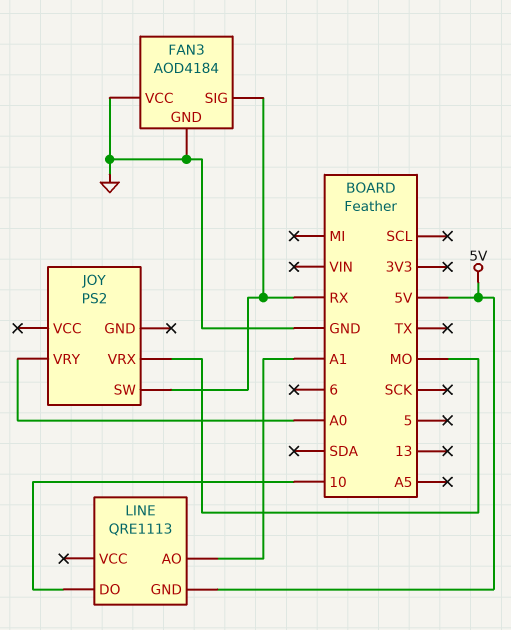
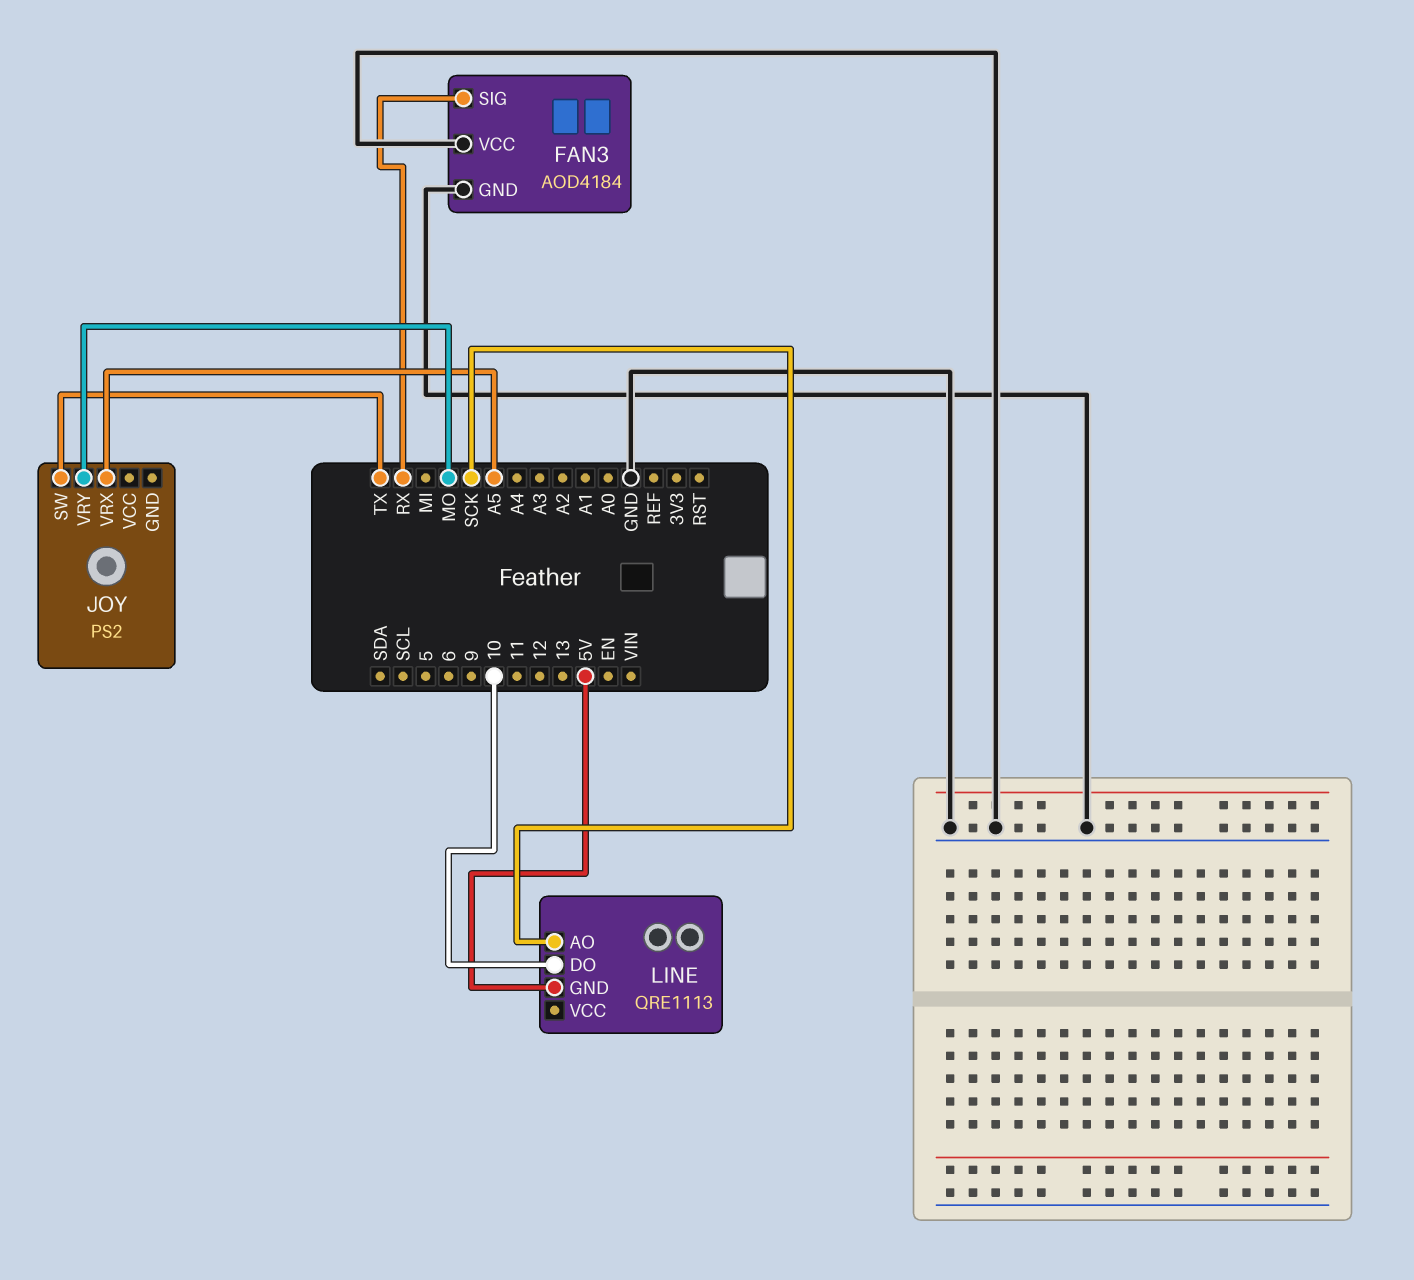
JOY pin SW: RX -> TX
JOY pin VRX: MO -> A5
JOY pin VRY: A0 -> MO
LINE pin AO: A1 -> SCK

